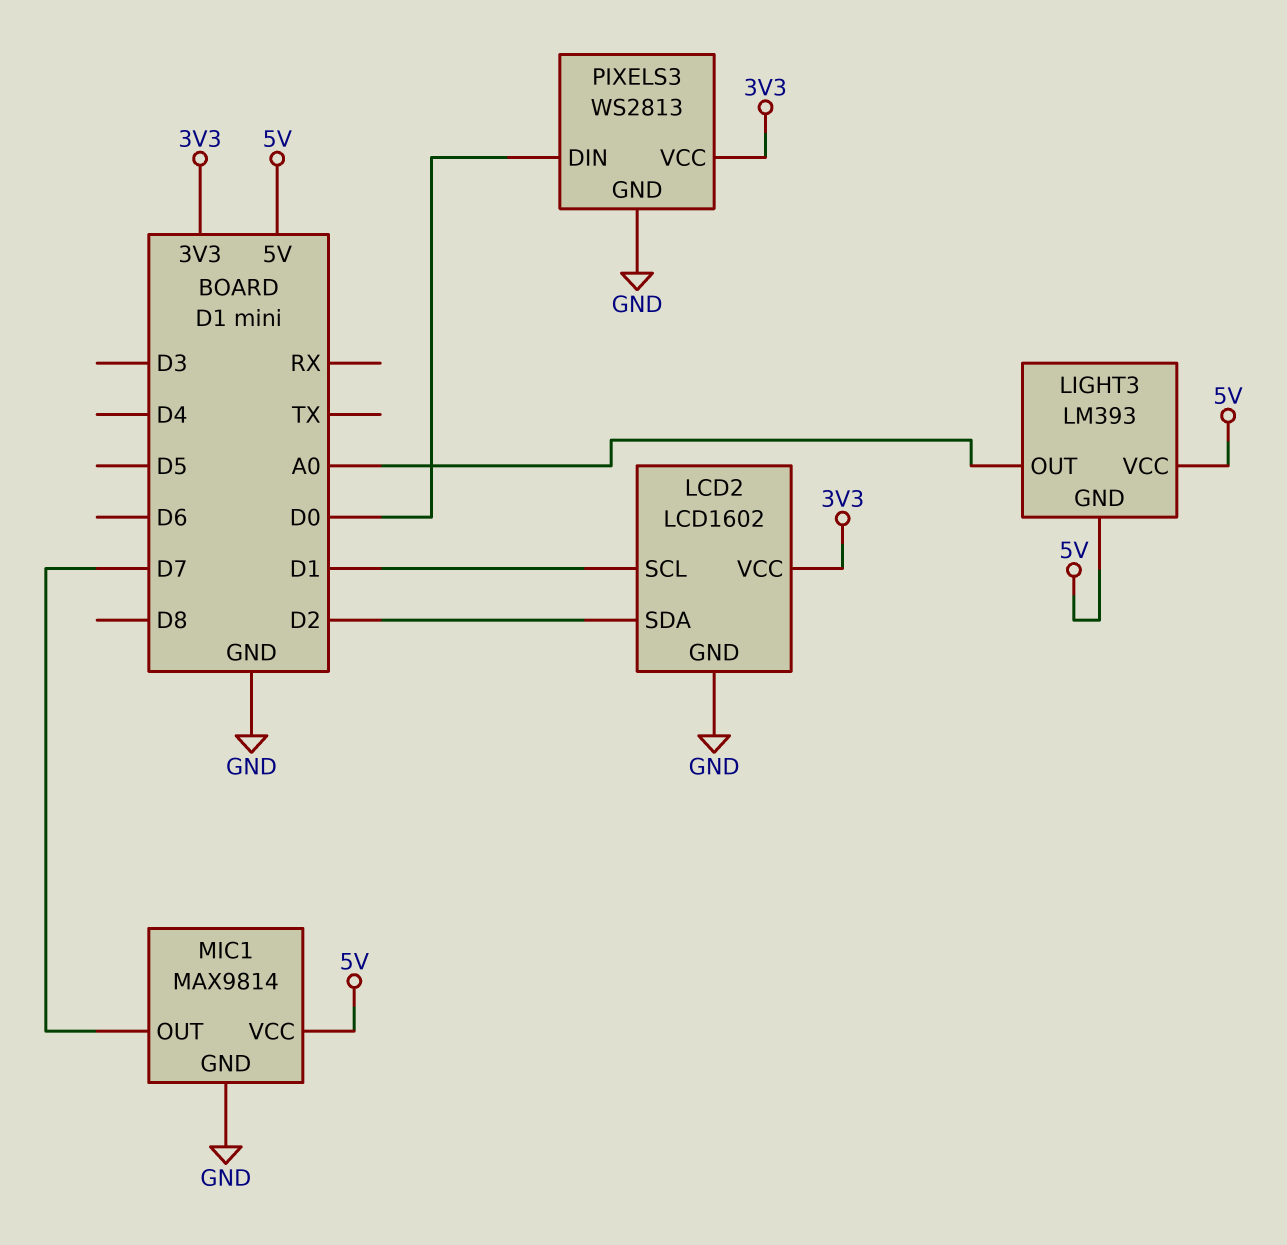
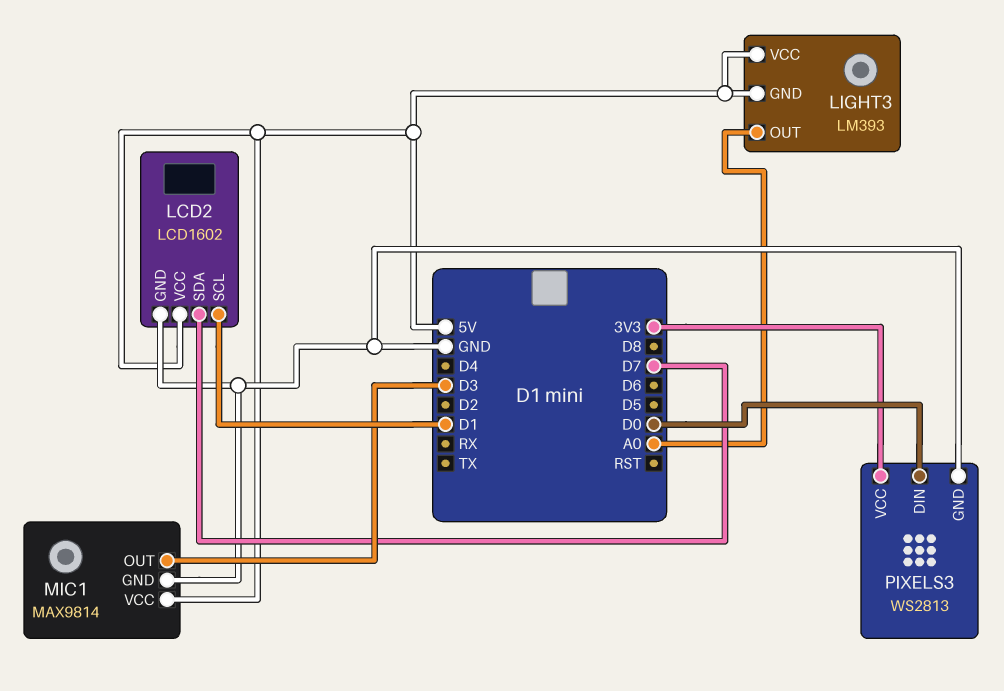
LCD2 pin SDA: D2 -> D7
LCD2 pin VCC: 3V3 -> 5V
MIC1 pin OUT: D7 -> D3

